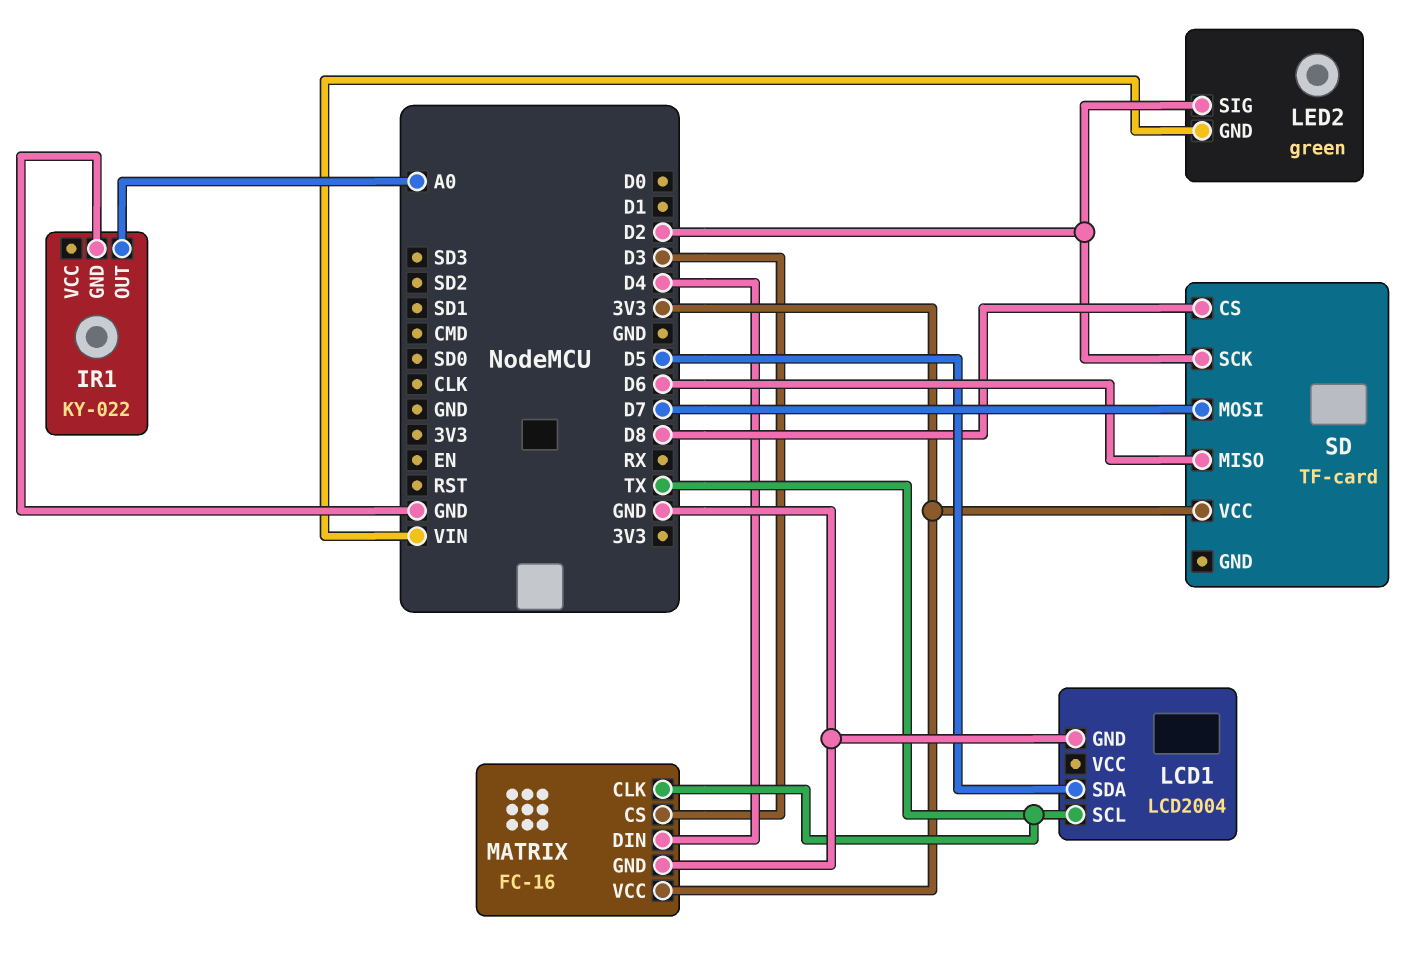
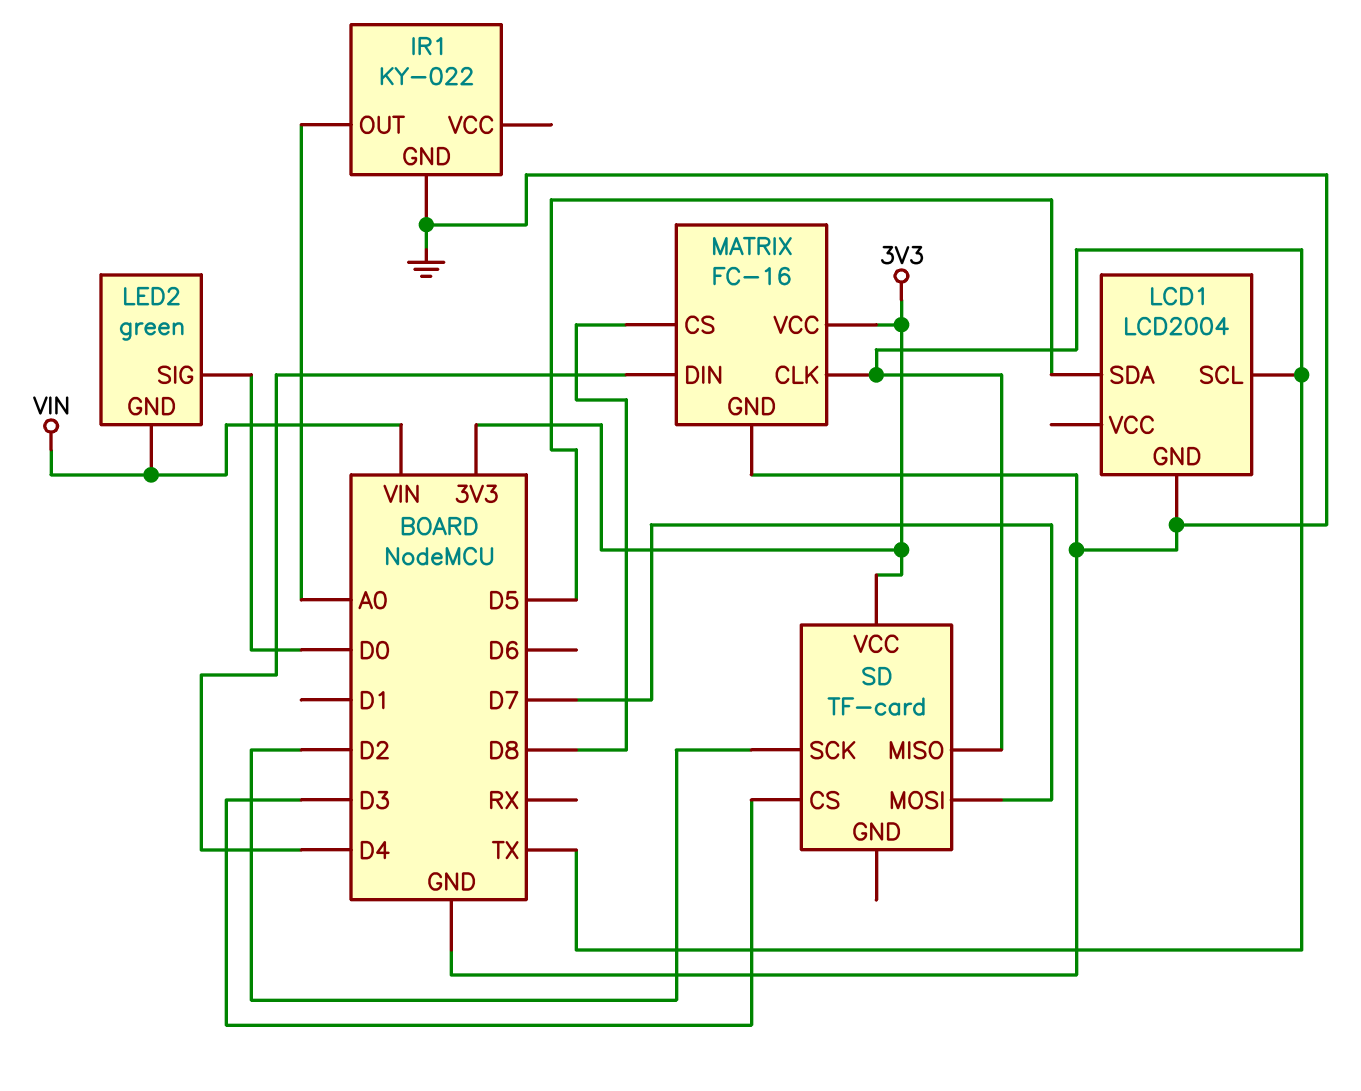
LED2 pin SIG: D2 -> D0
MATRIX pin CS: D3 -> D8
SD pin CS: D8 -> D3
SD pin MISO: D6 -> TX

